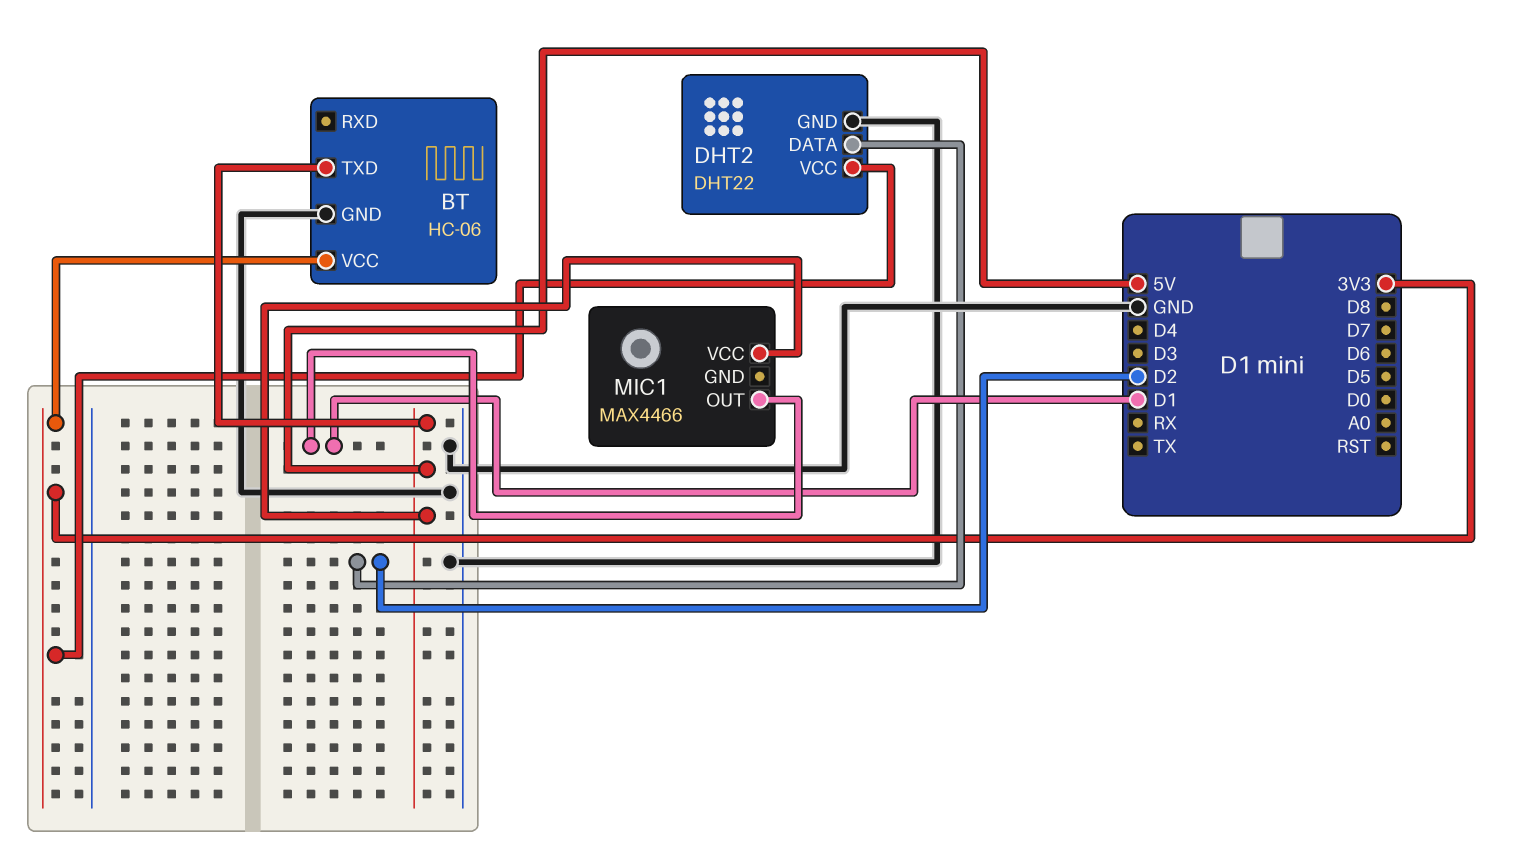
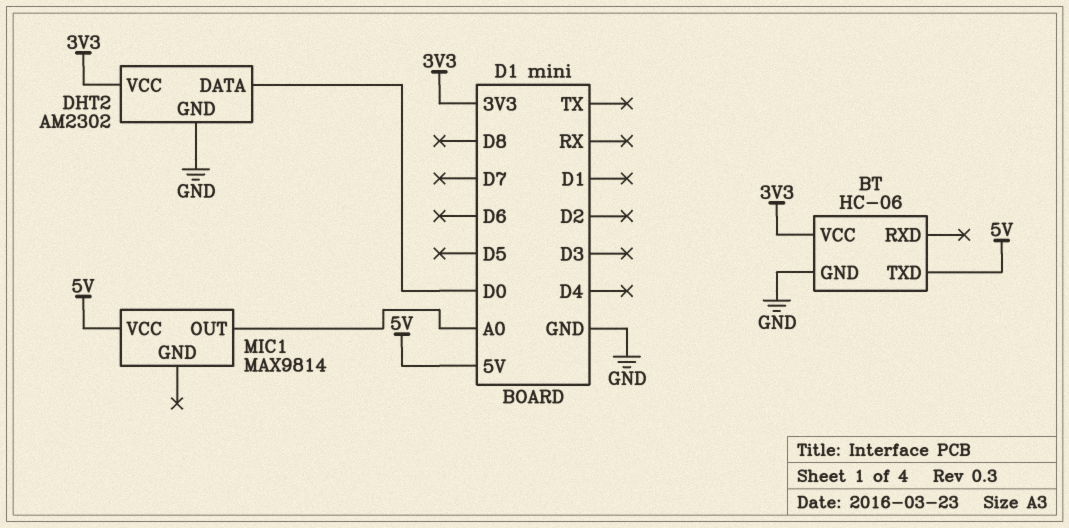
DHT2: DHT22 -> AM2302
DHT2 pin DATA: D2 -> D0
MIC1: MAX4466 -> MAX9814
MIC1 pin OUT: D1 -> A0

